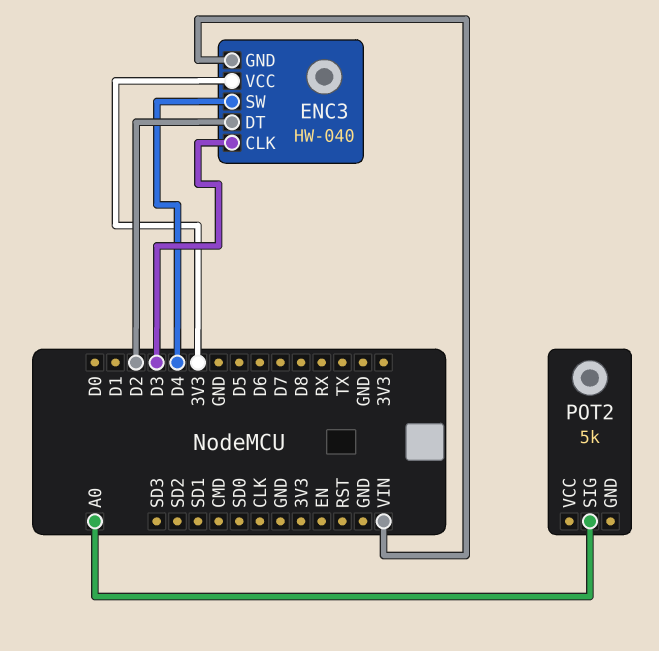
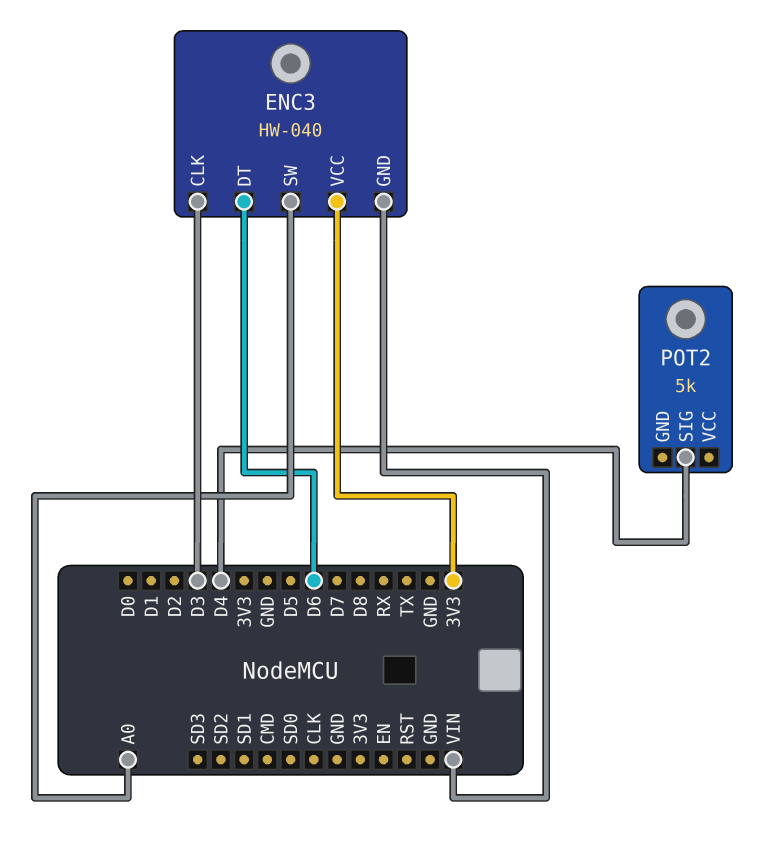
ENC3 pin DT: D2 -> D6
ENC3 pin SW: D4 -> A0
POT2 pin SIG: A0 -> D4

